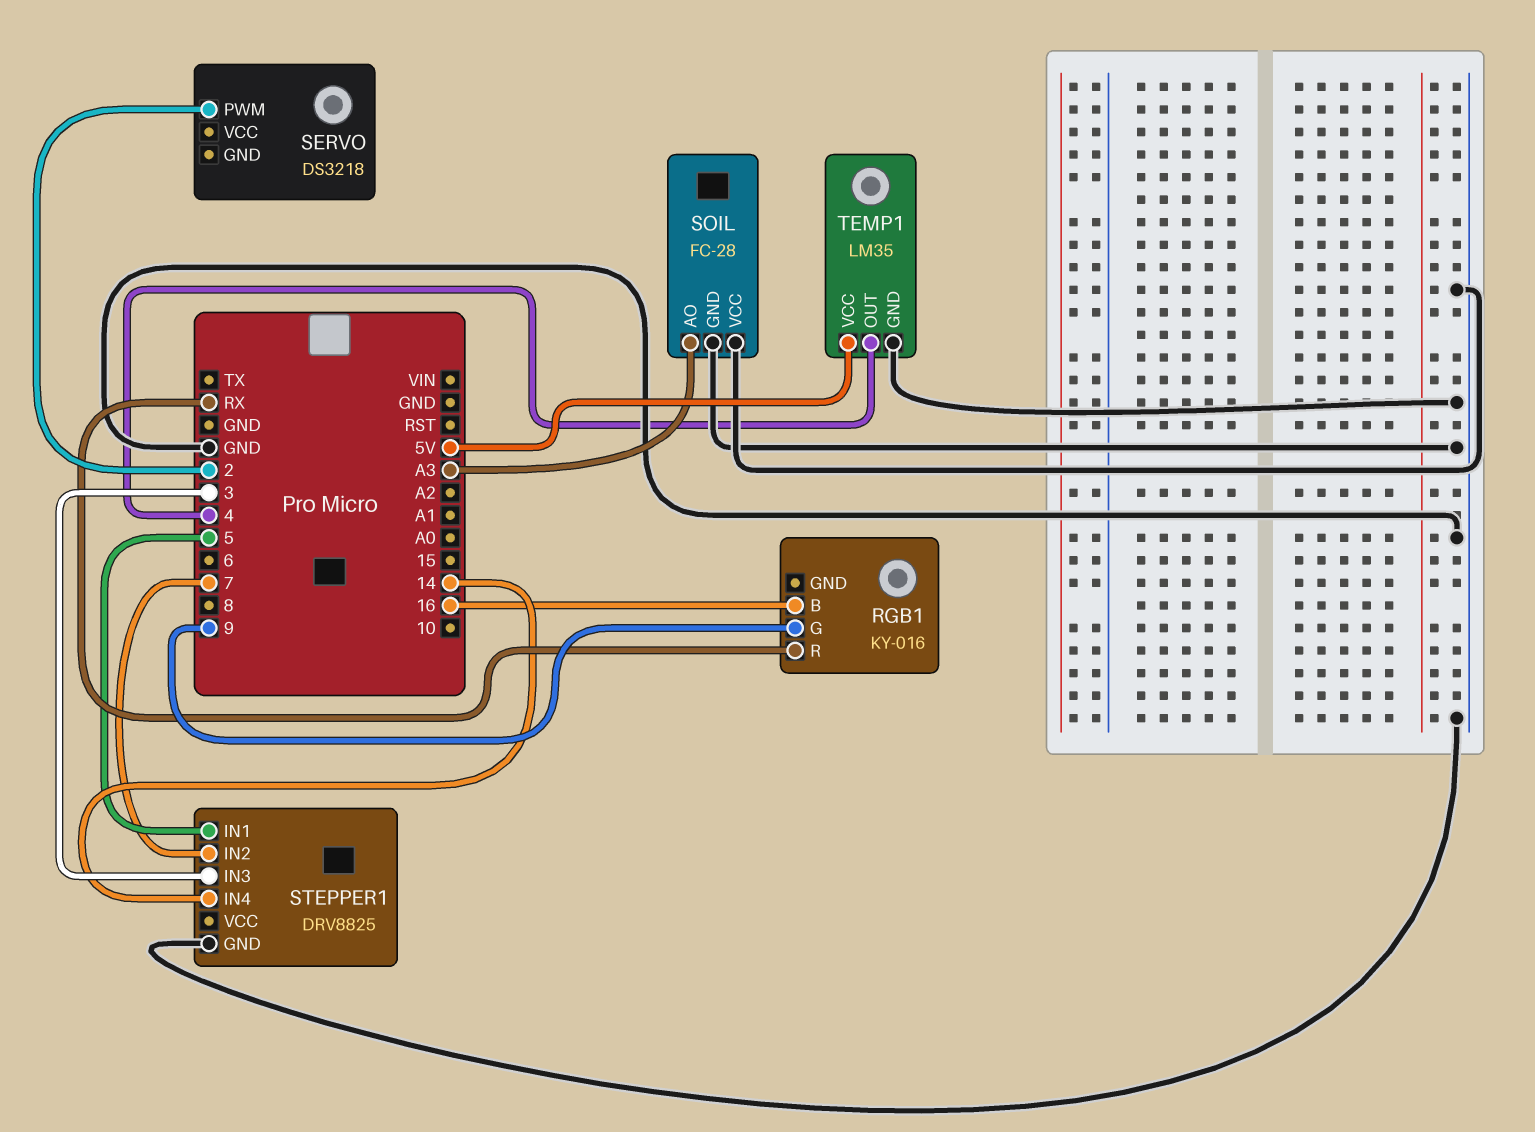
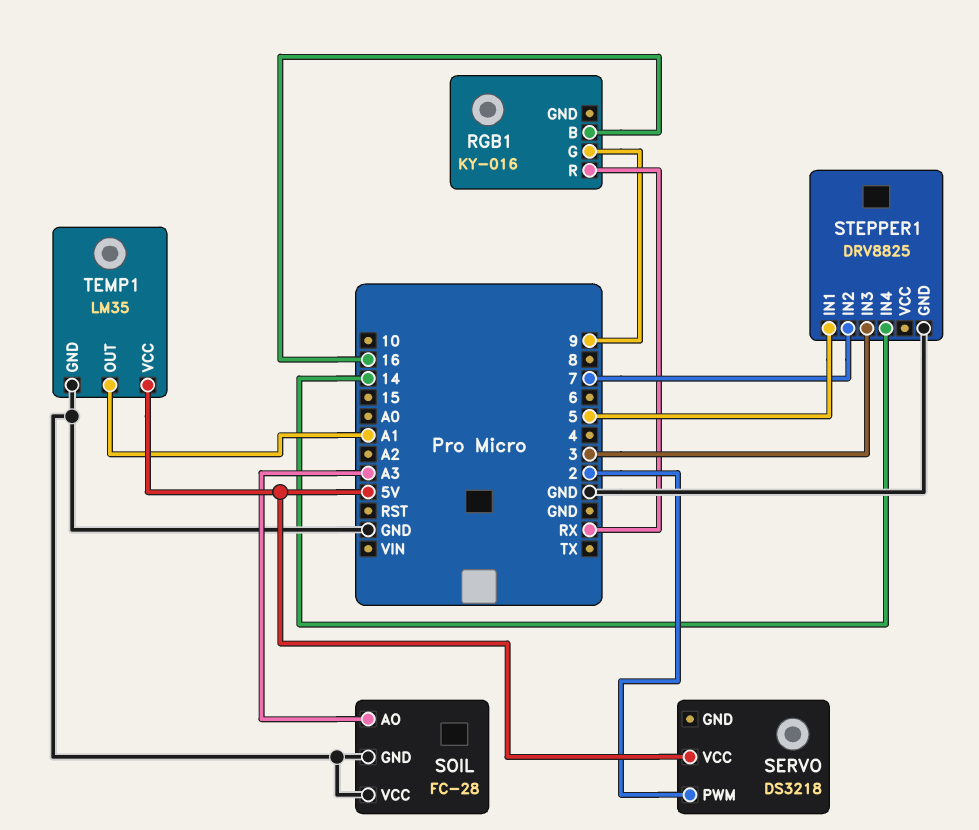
SERVO pin VCC: none -> 5V
TEMP1 pin OUT: 4 -> A1

